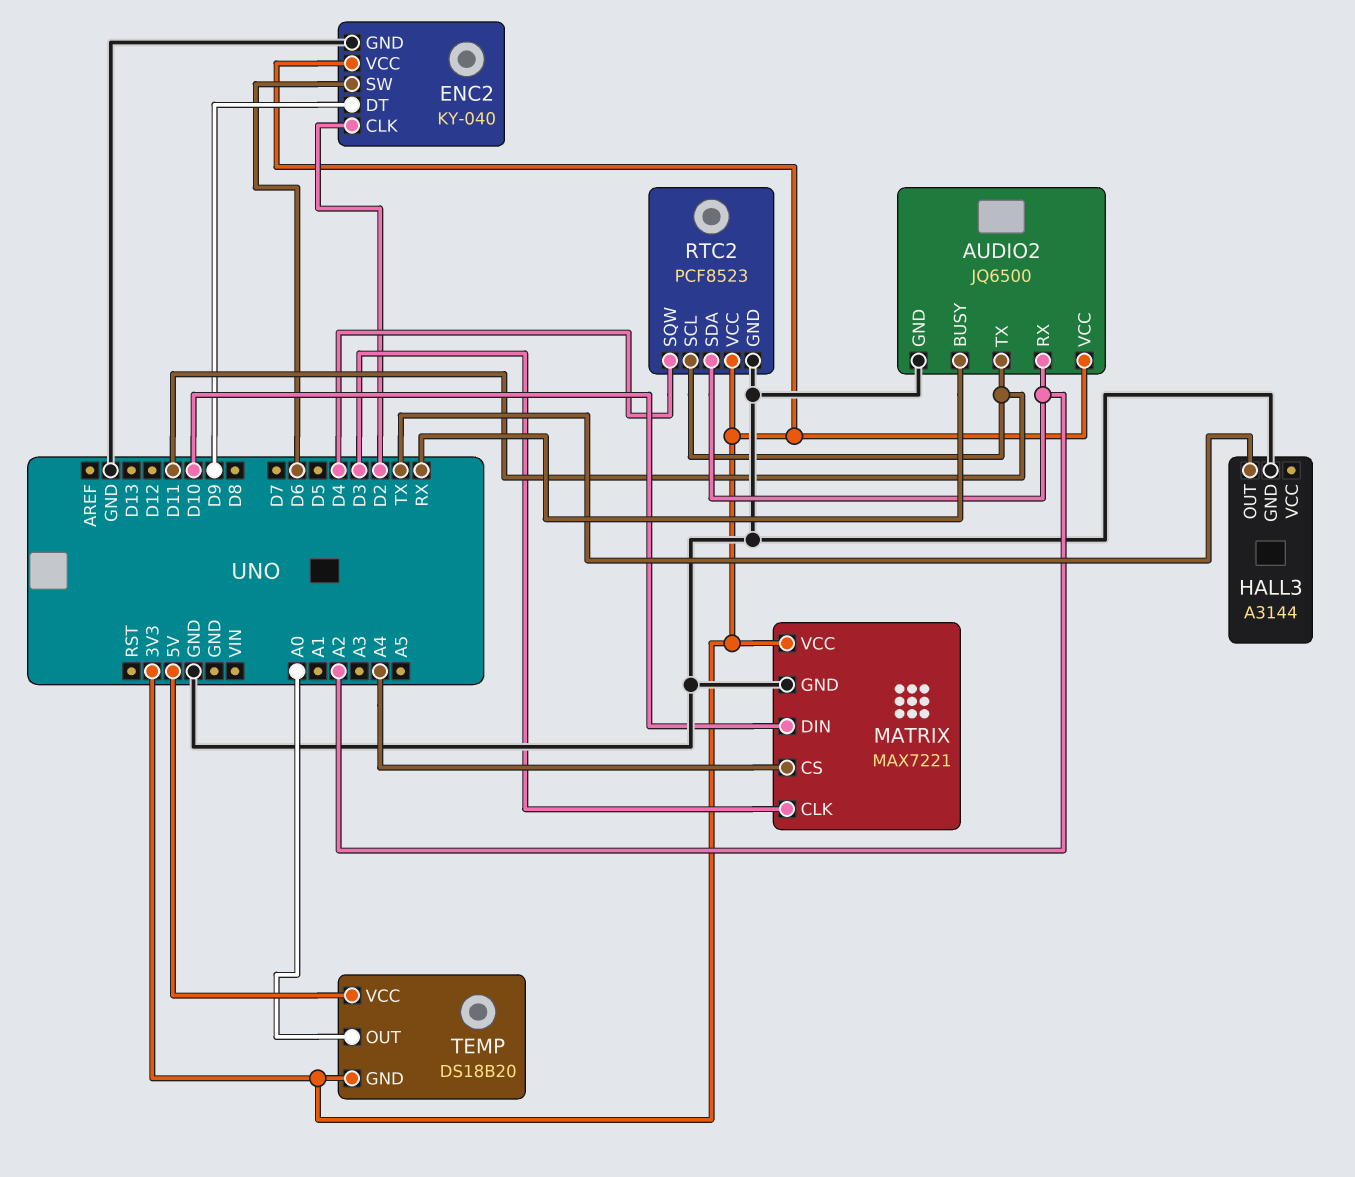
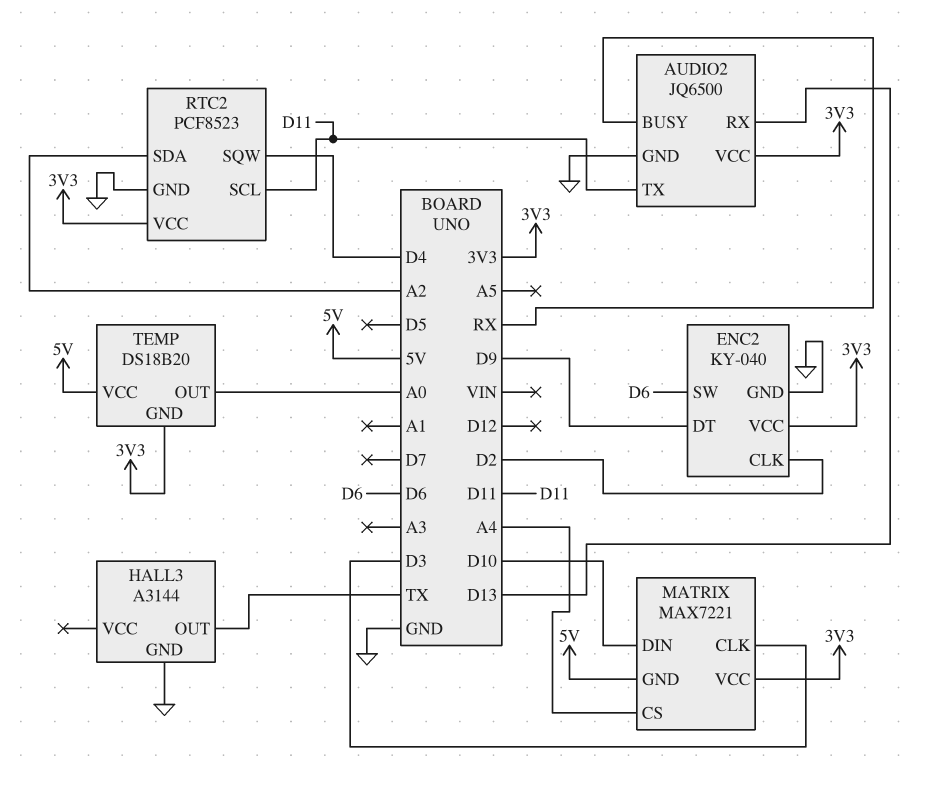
AUDIO2 pin RX: A2 -> D13
MATRIX pin GND: GND -> 5V

